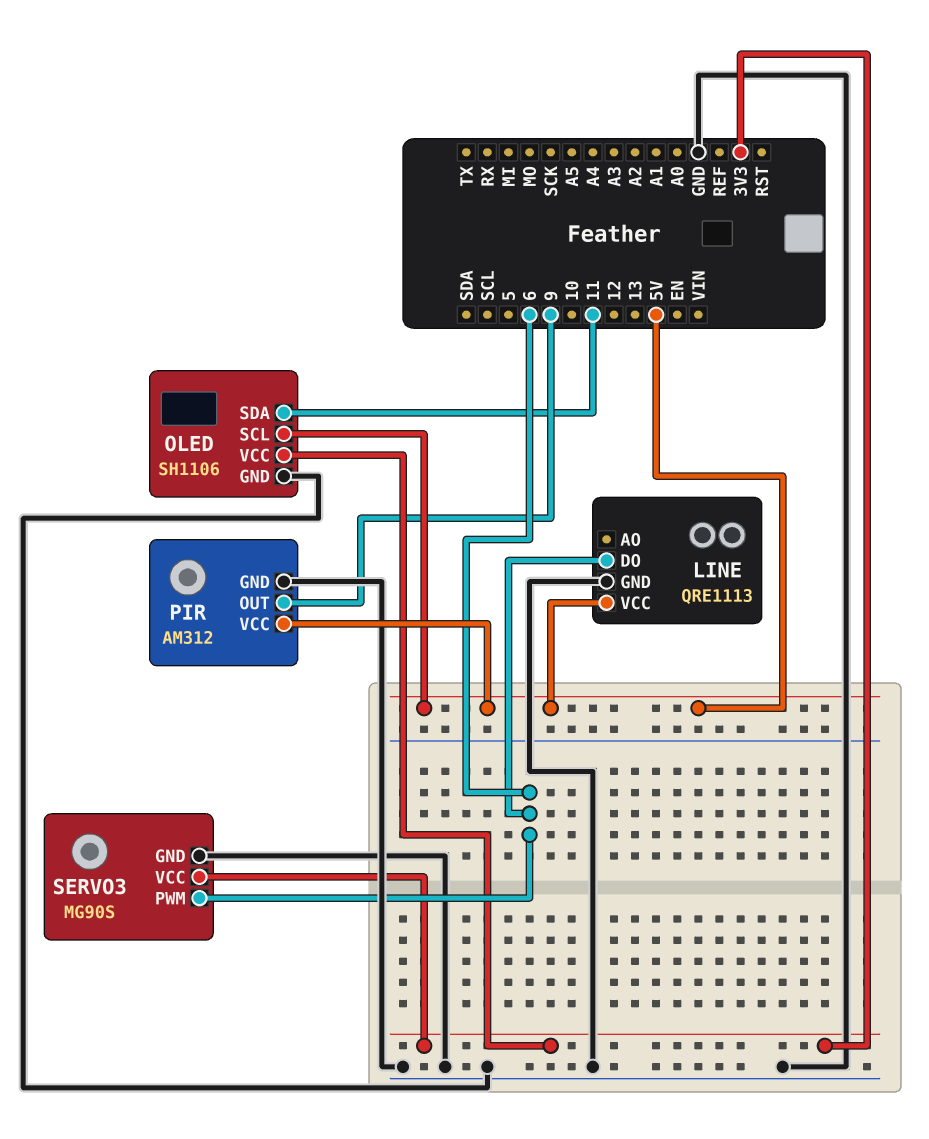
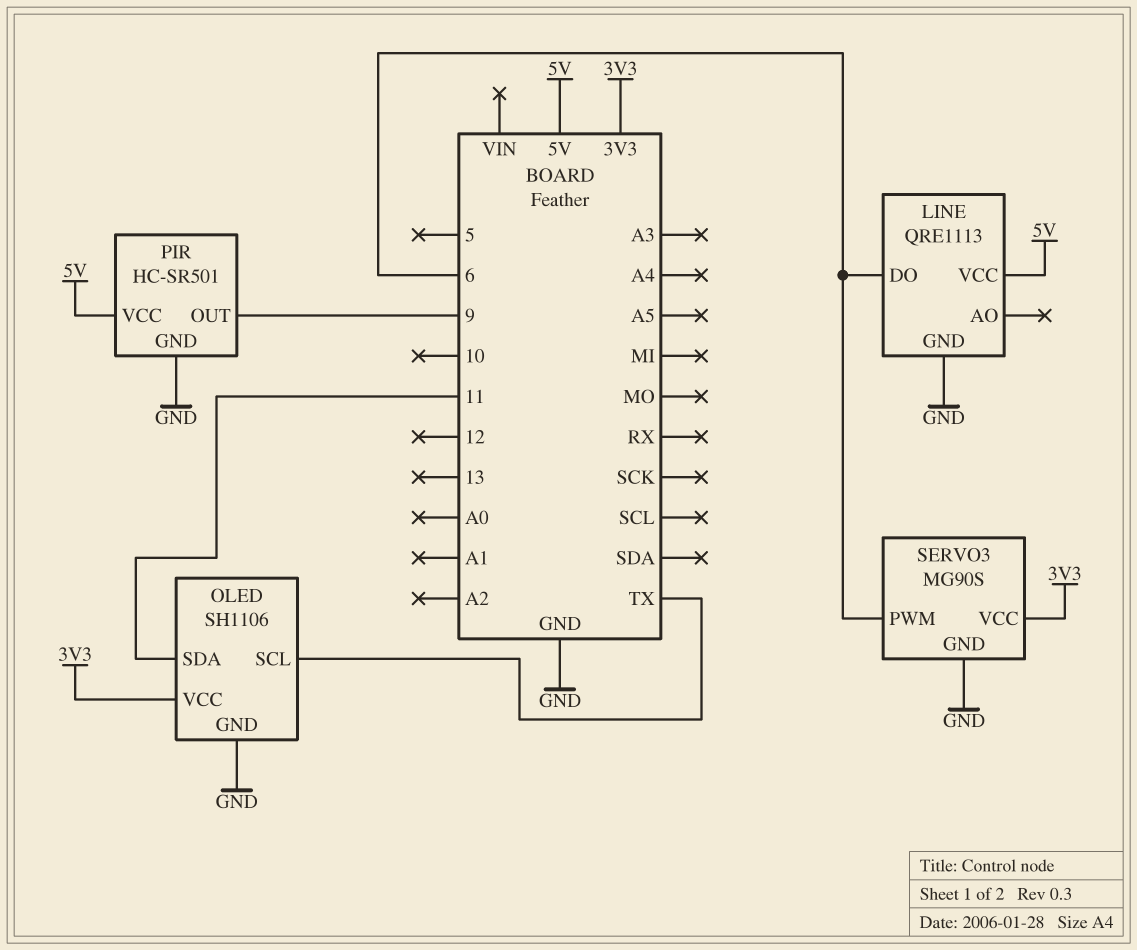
OLED pin SCL: 5V -> TX
PIR: AM312 -> HC-SR501

